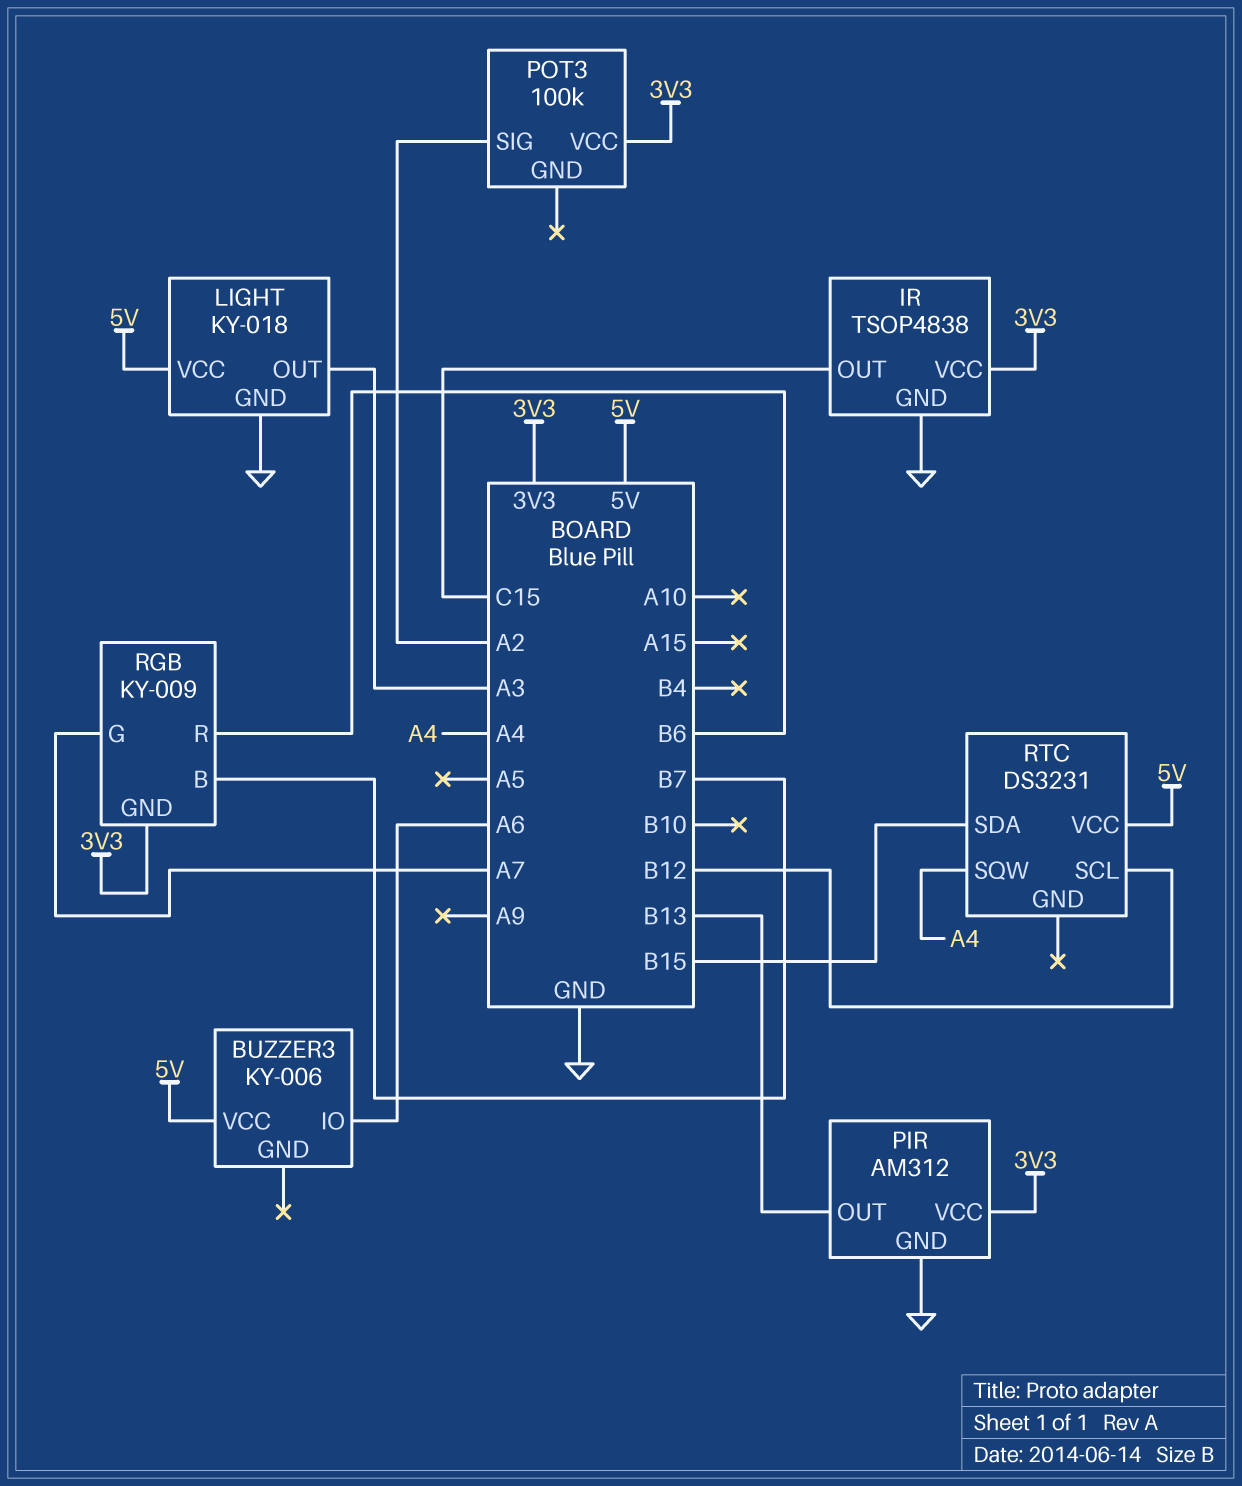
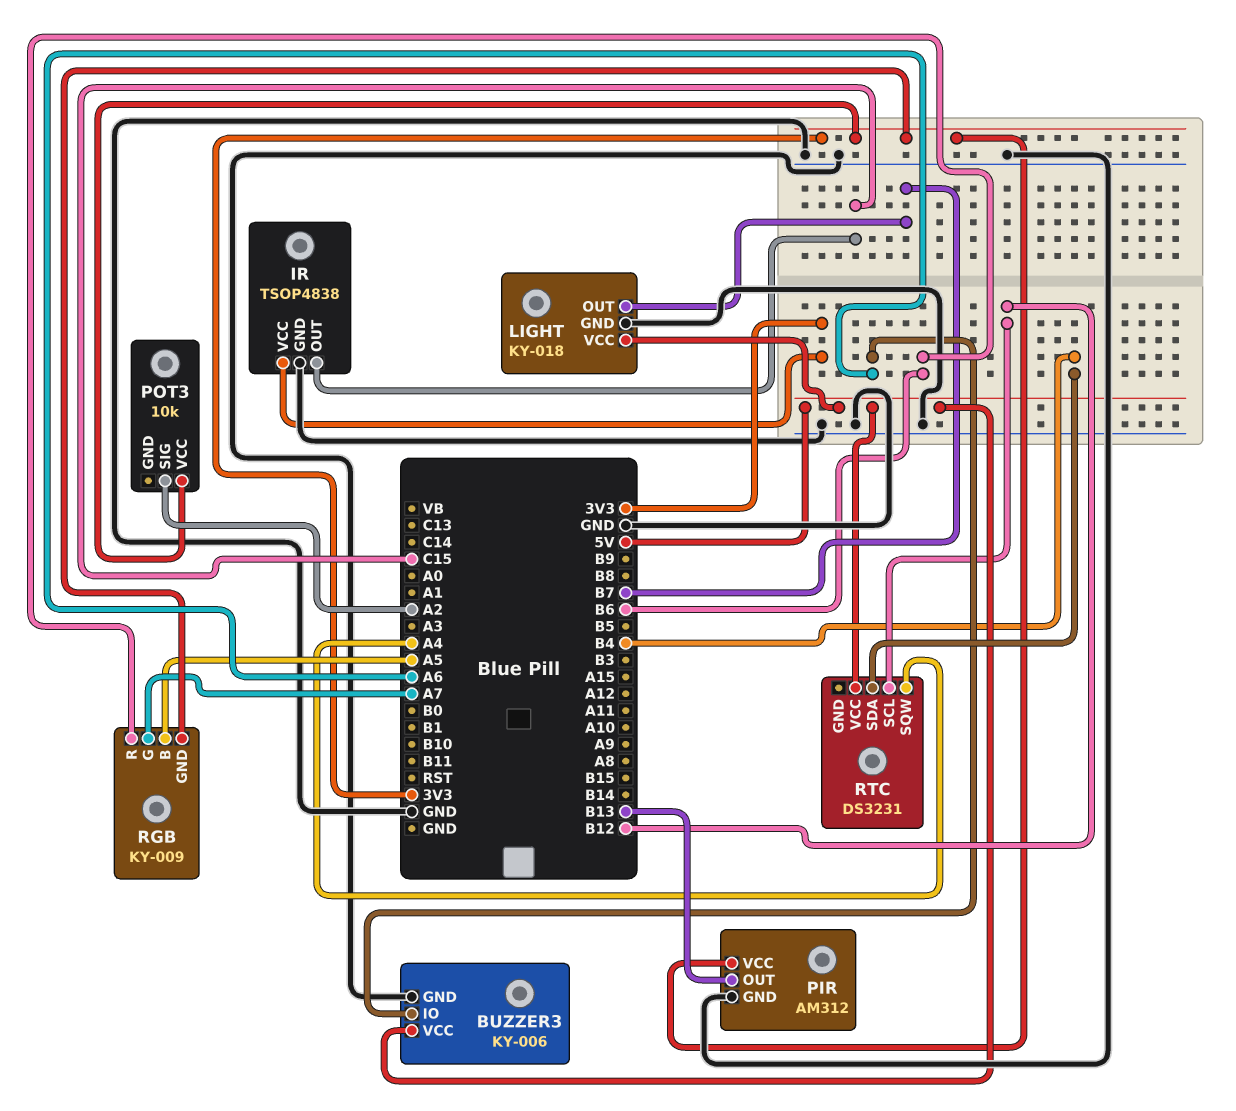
BUZZER3 pin GND: none -> GND
LIGHT pin OUT: A3 -> B7
POT3: 100k -> 10k
RGB pin B: B7 -> A5
RTC pin SDA: B15 -> B4

